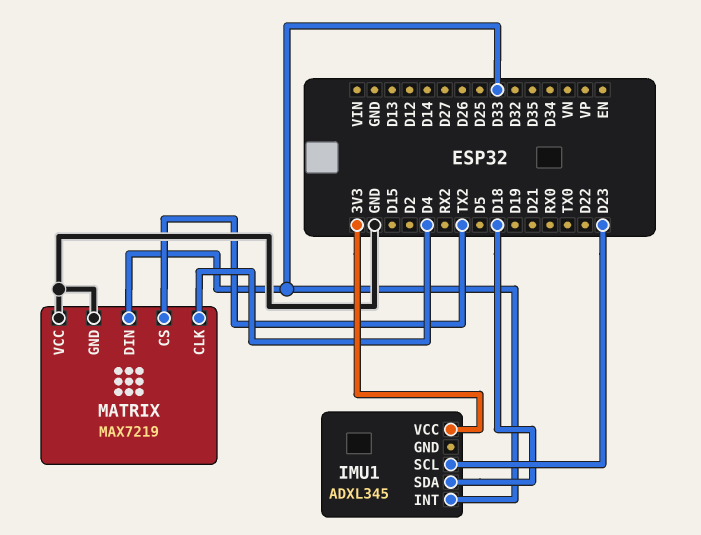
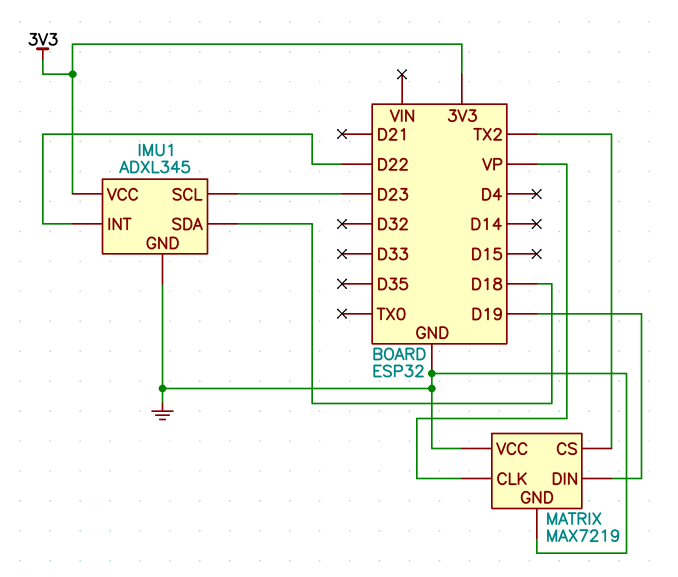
IMU1 pin GND: none -> GND
IMU1 pin INT: D33 -> D22
MATRIX pin CLK: D4 -> VP
MATRIX pin DIN: D33 -> D19

